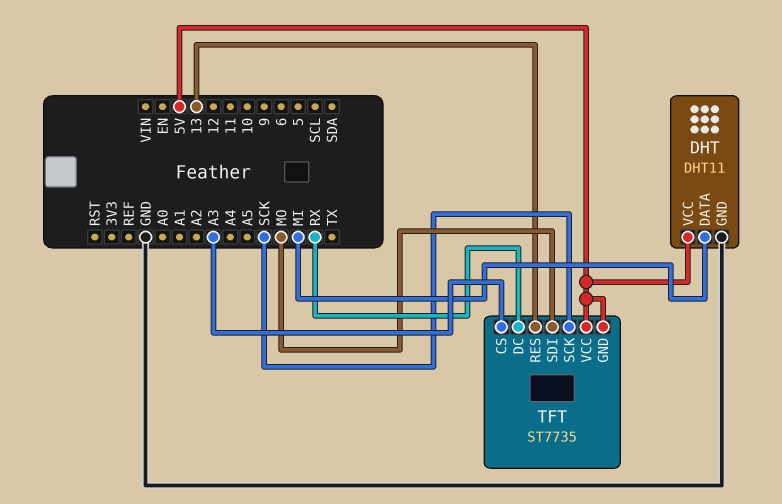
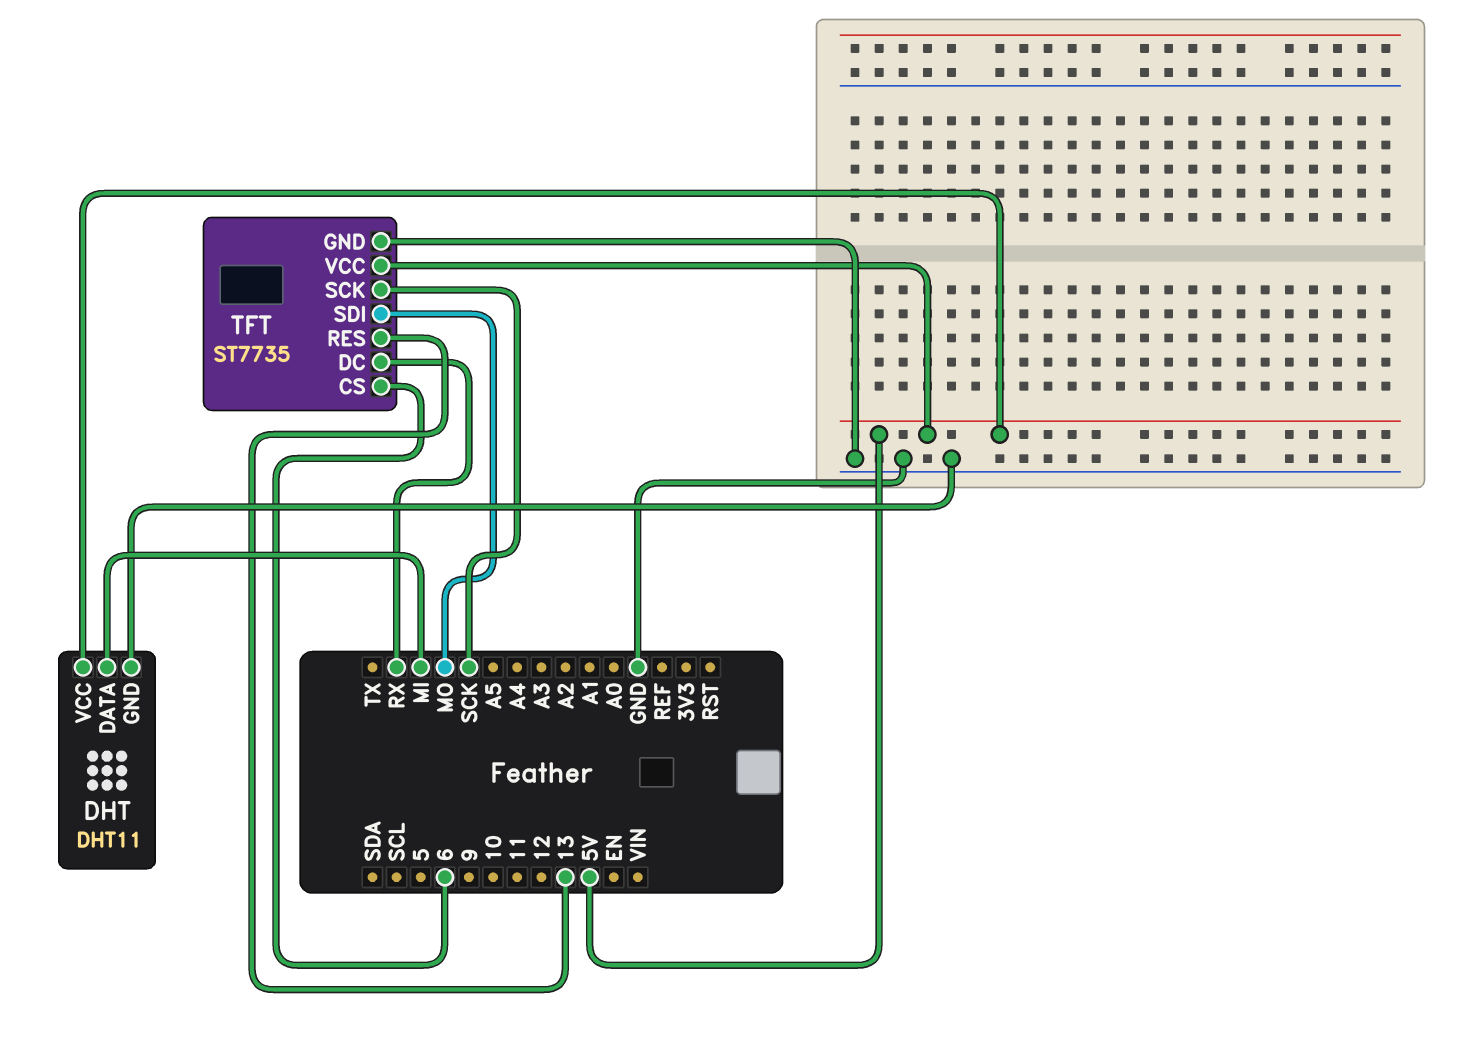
TFT pin CS: A3 -> 6
TFT pin GND: 5V -> GND

